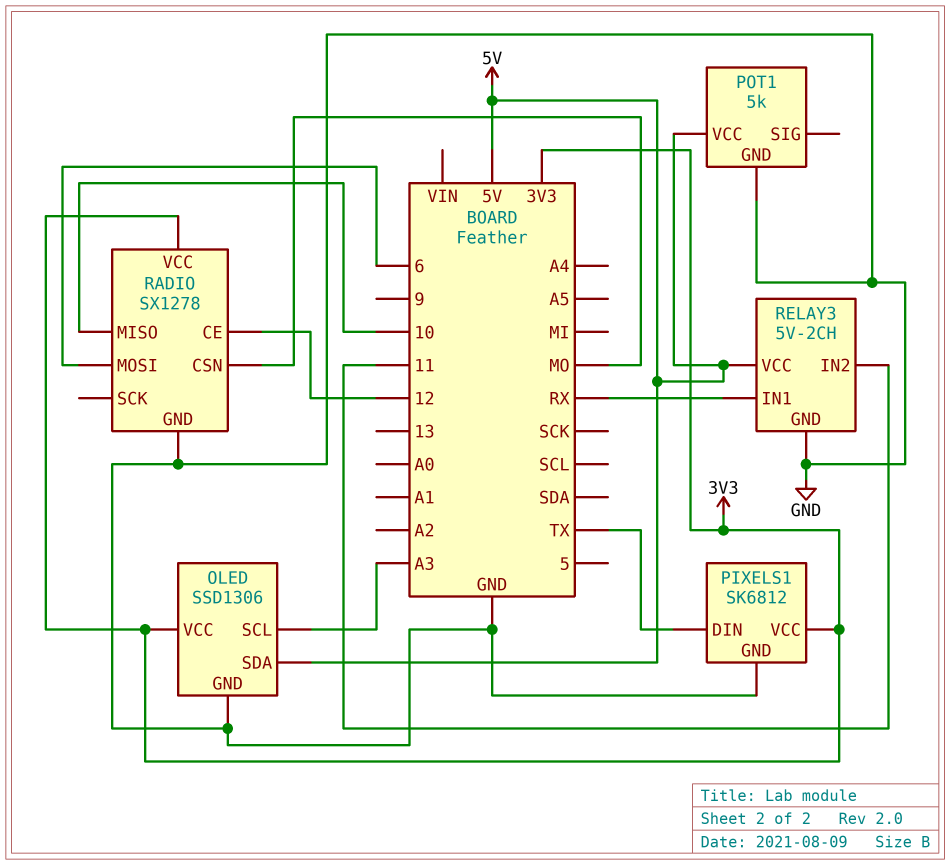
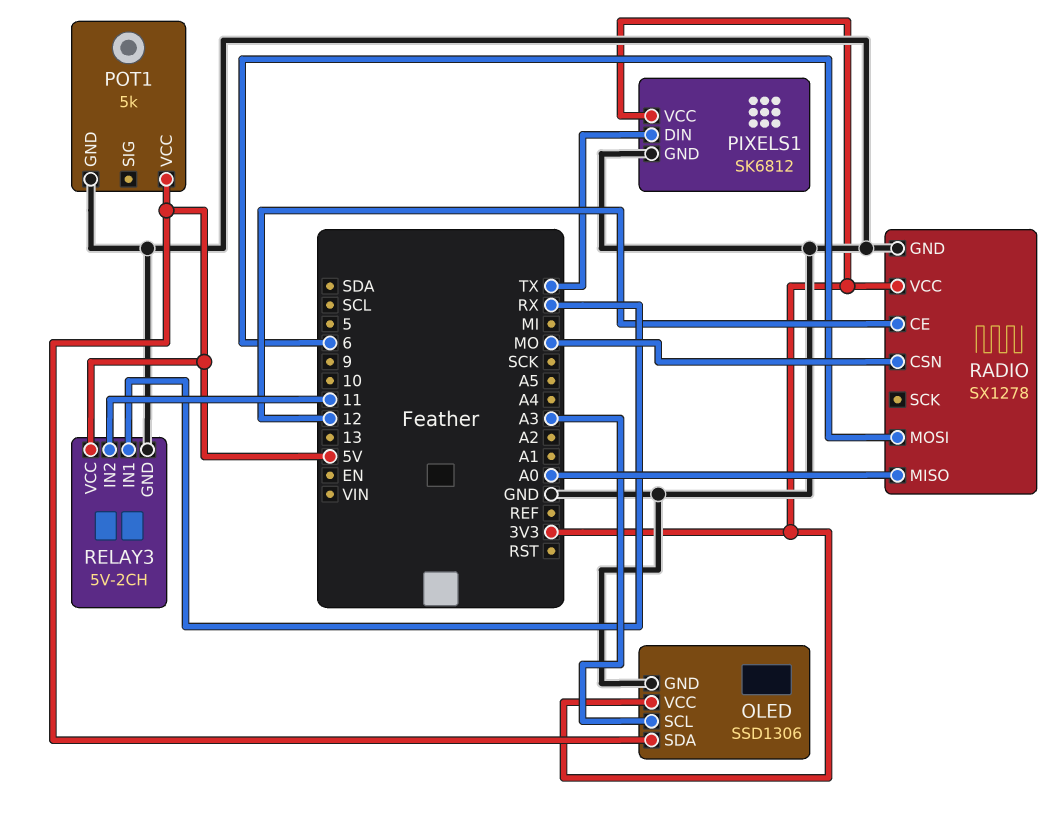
RADIO pin MISO: 10 -> A0

